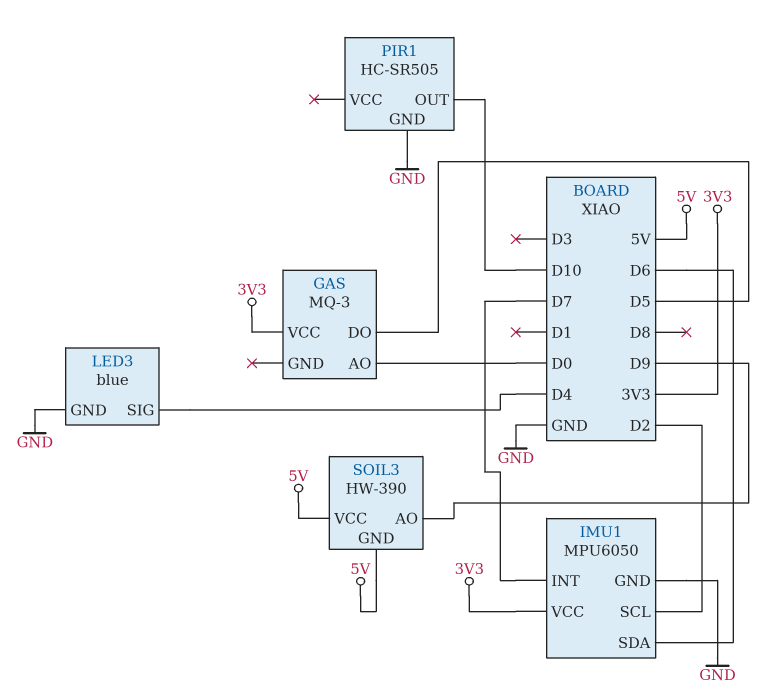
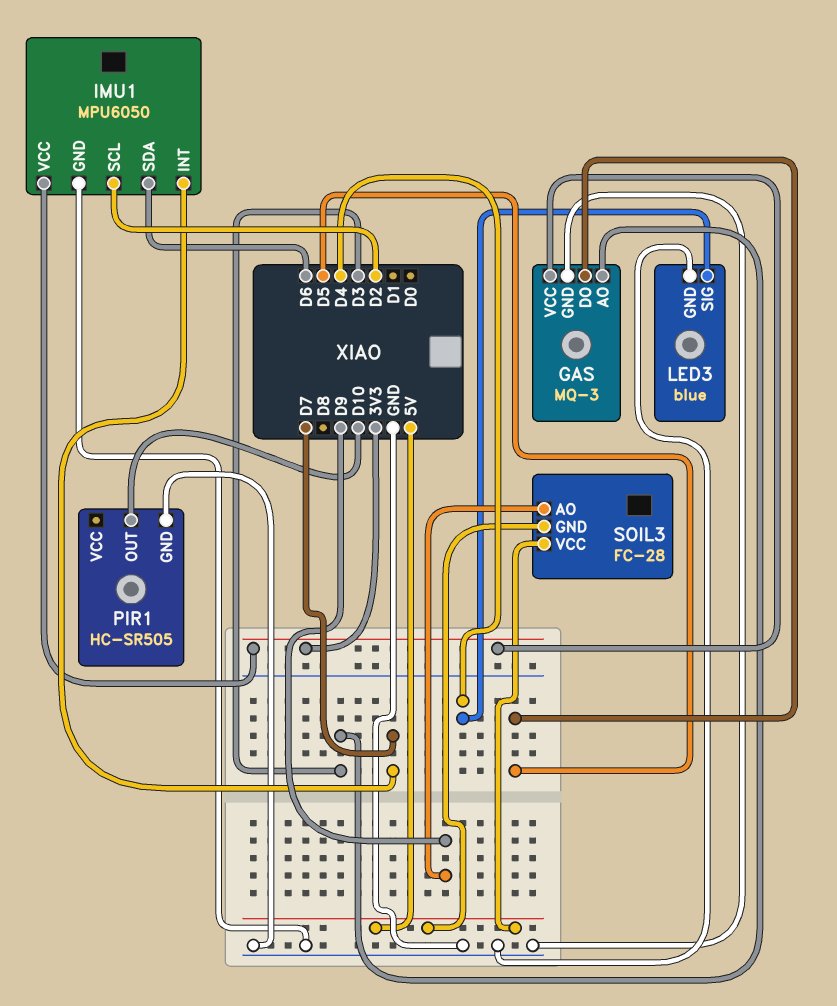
GAS pin AO: D0 -> D3
GAS pin GND: none -> GND
SOIL3: HW-390 -> FC-28

